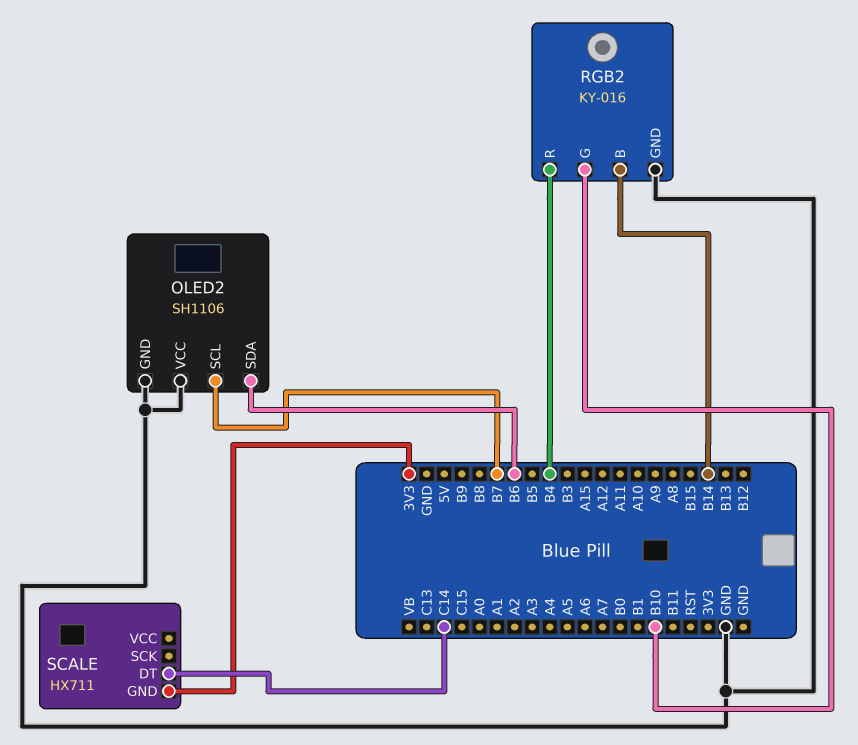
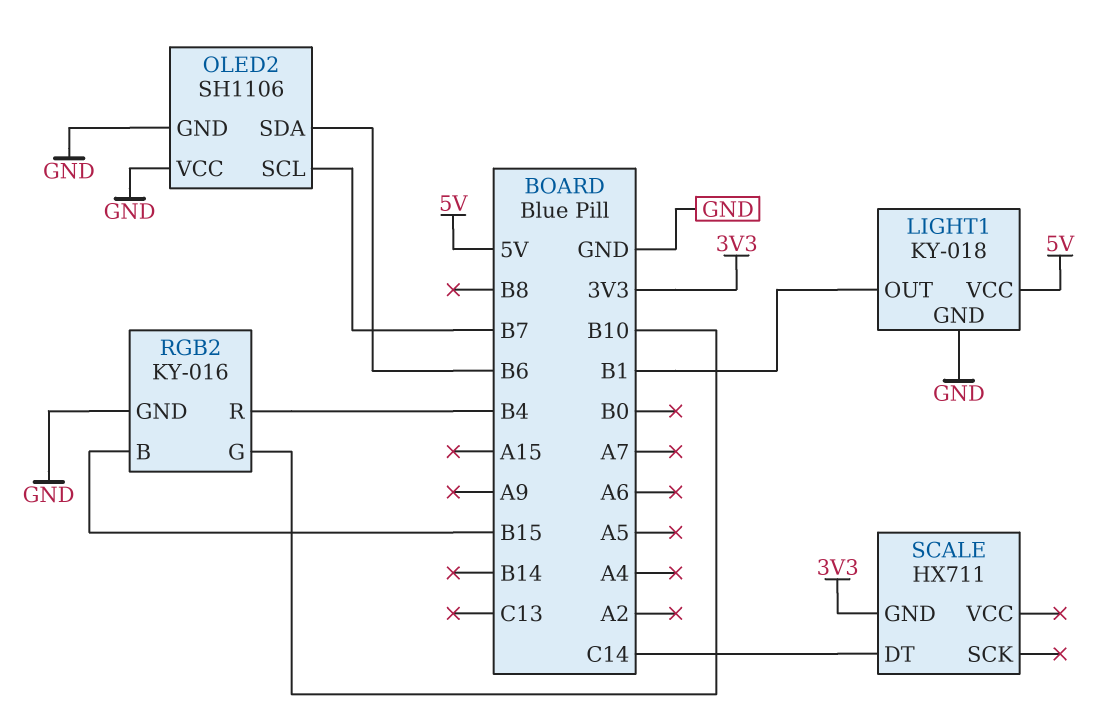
LIGHT1: none -> KY-018
LIGHT1 pin GND: none -> GND
LIGHT1 pin OUT: none -> B1
LIGHT1 pin VCC: none -> 5V
RGB2 pin B: B14 -> B15

